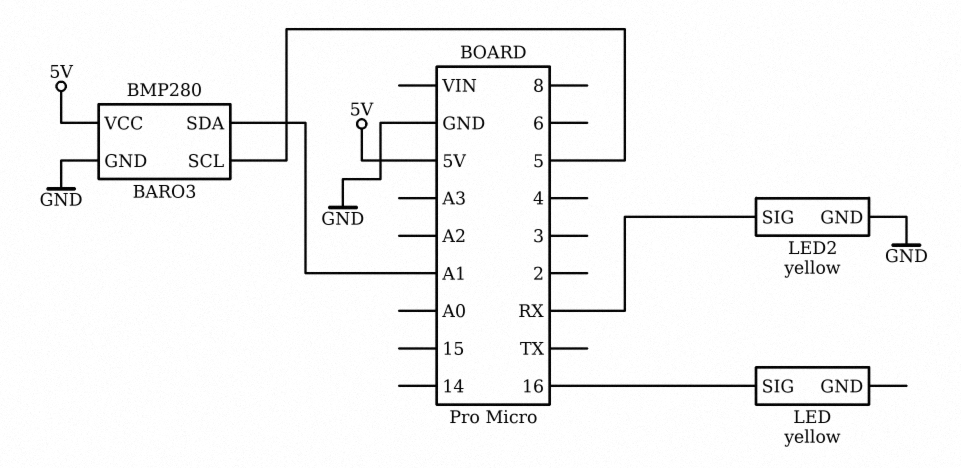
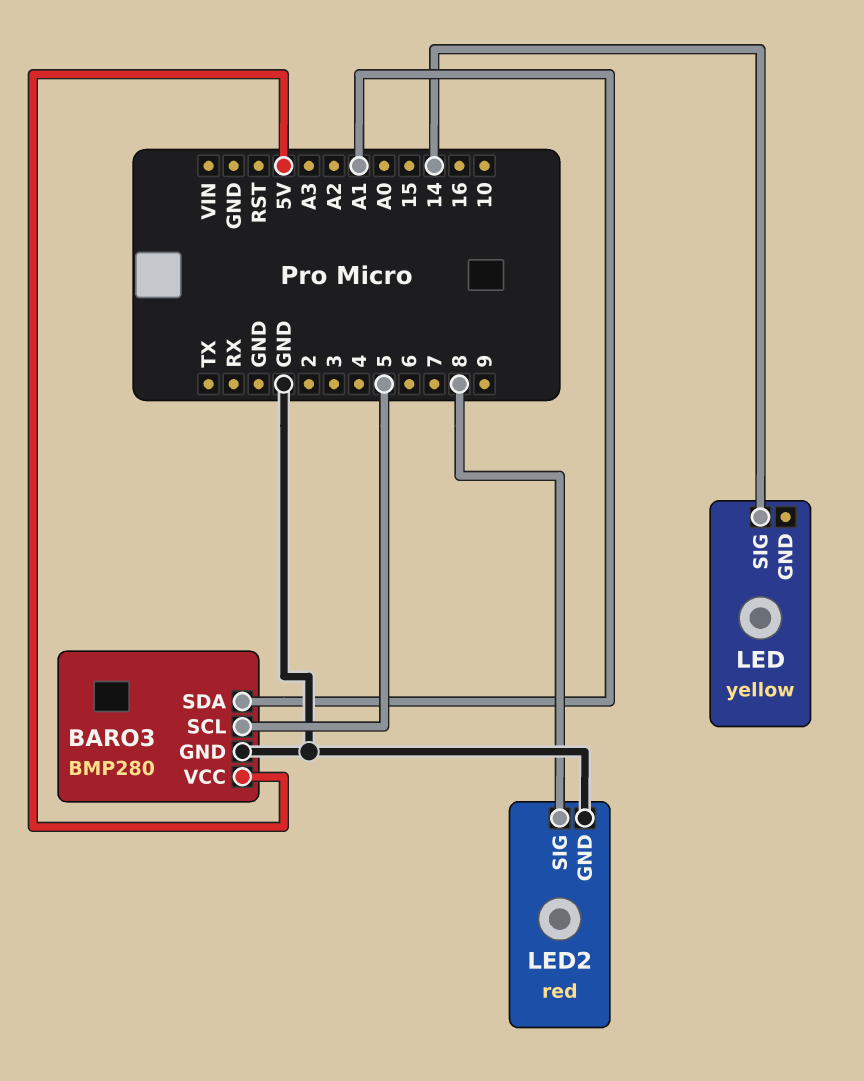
LED pin SIG: 16 -> 14
LED2: yellow -> red
LED2 pin SIG: RX -> 8

